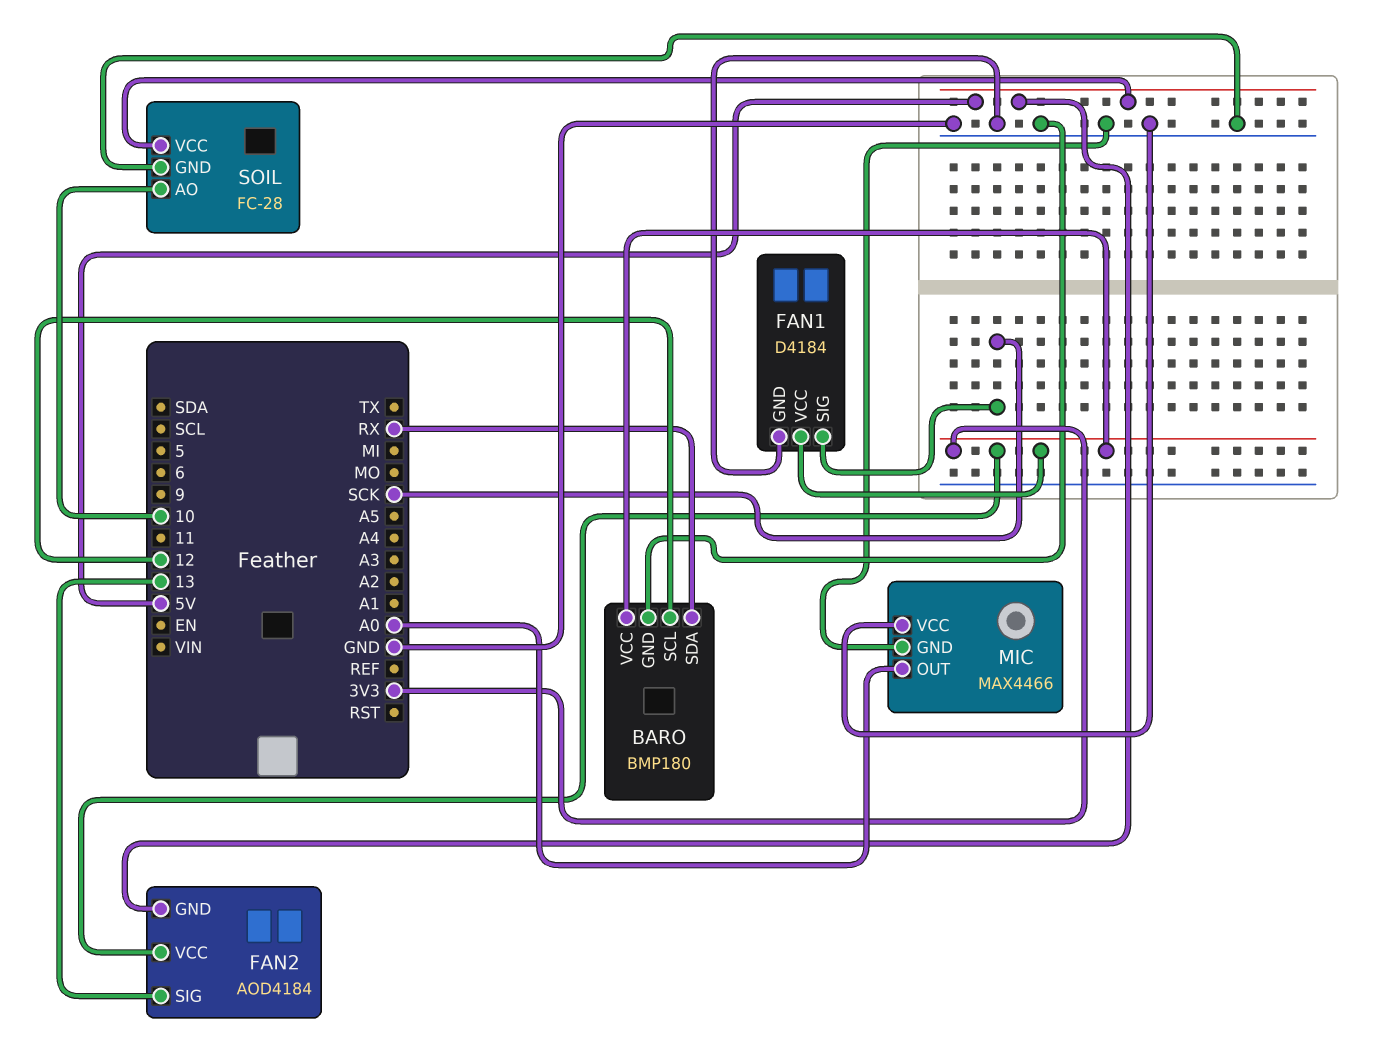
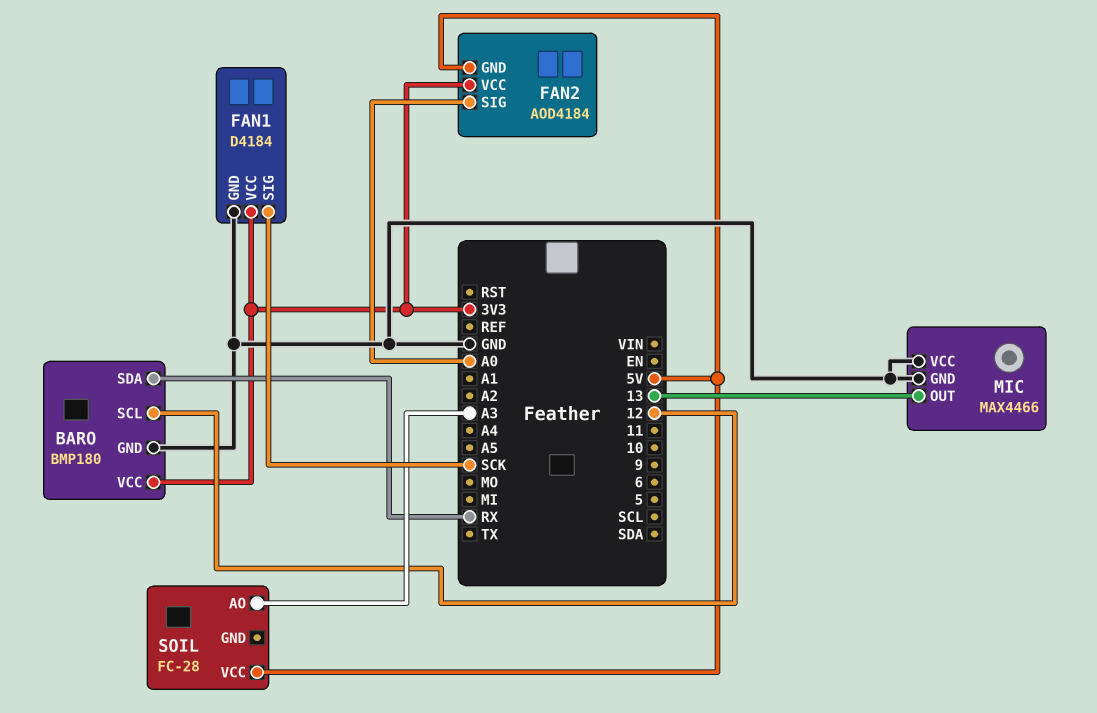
FAN2 pin SIG: 13 -> A0
MIC pin OUT: A0 -> 13
SOIL pin AO: 10 -> A3
SOIL pin GND: GND -> none

